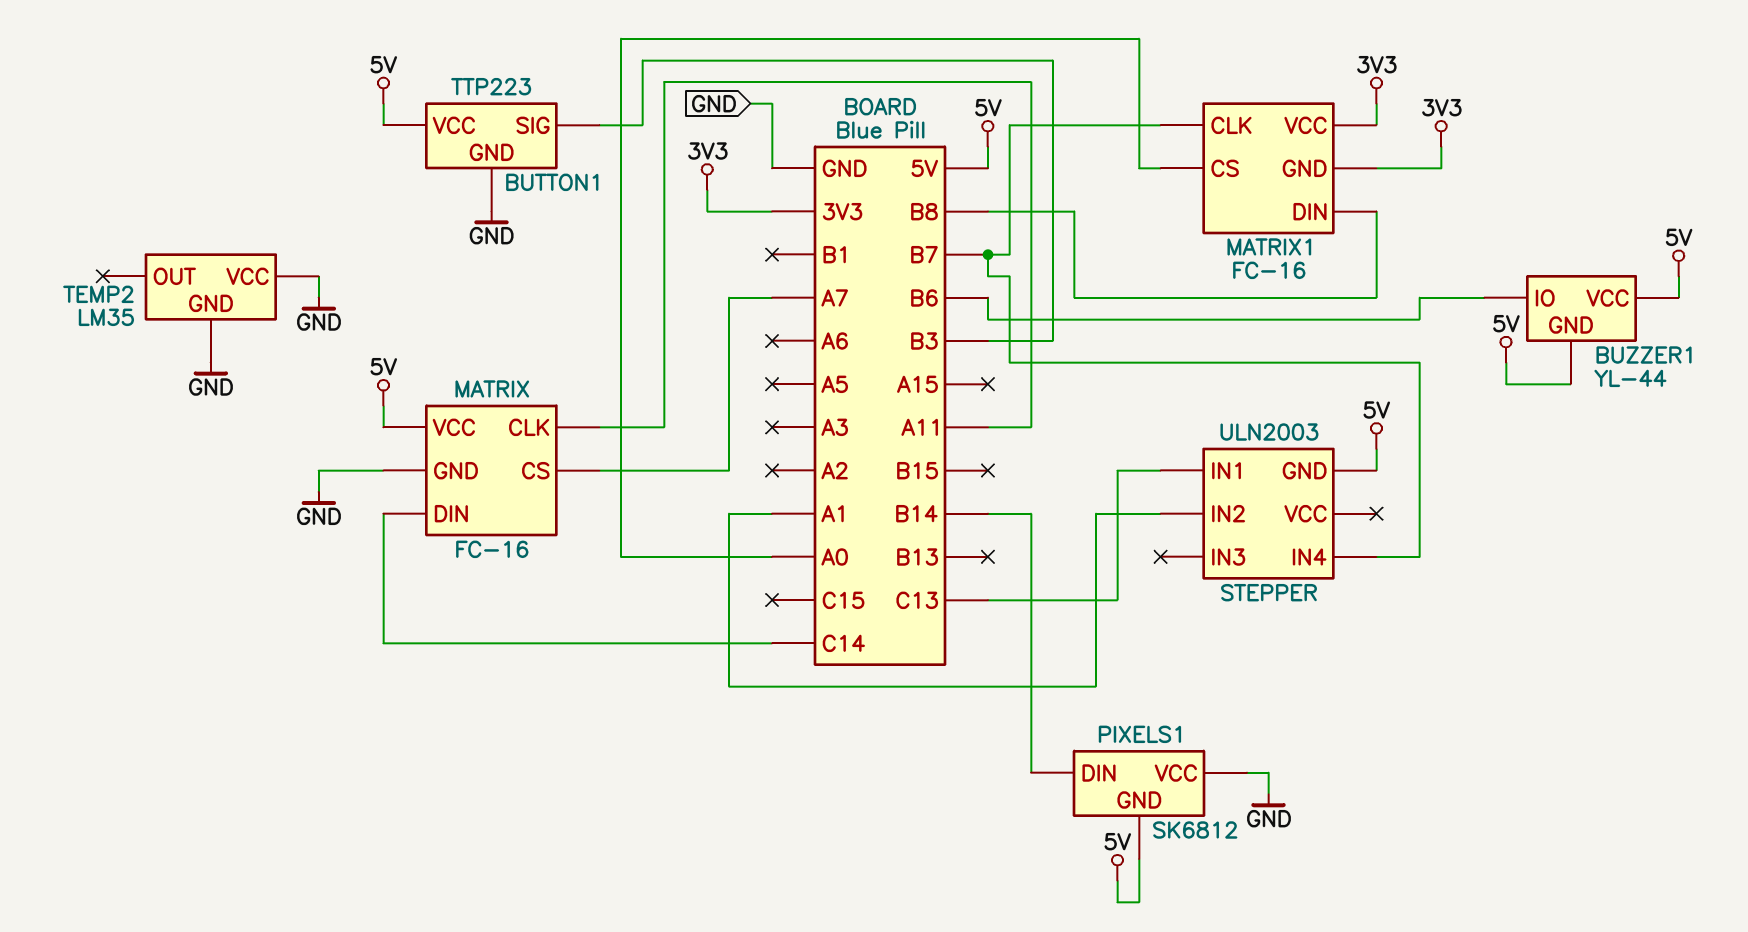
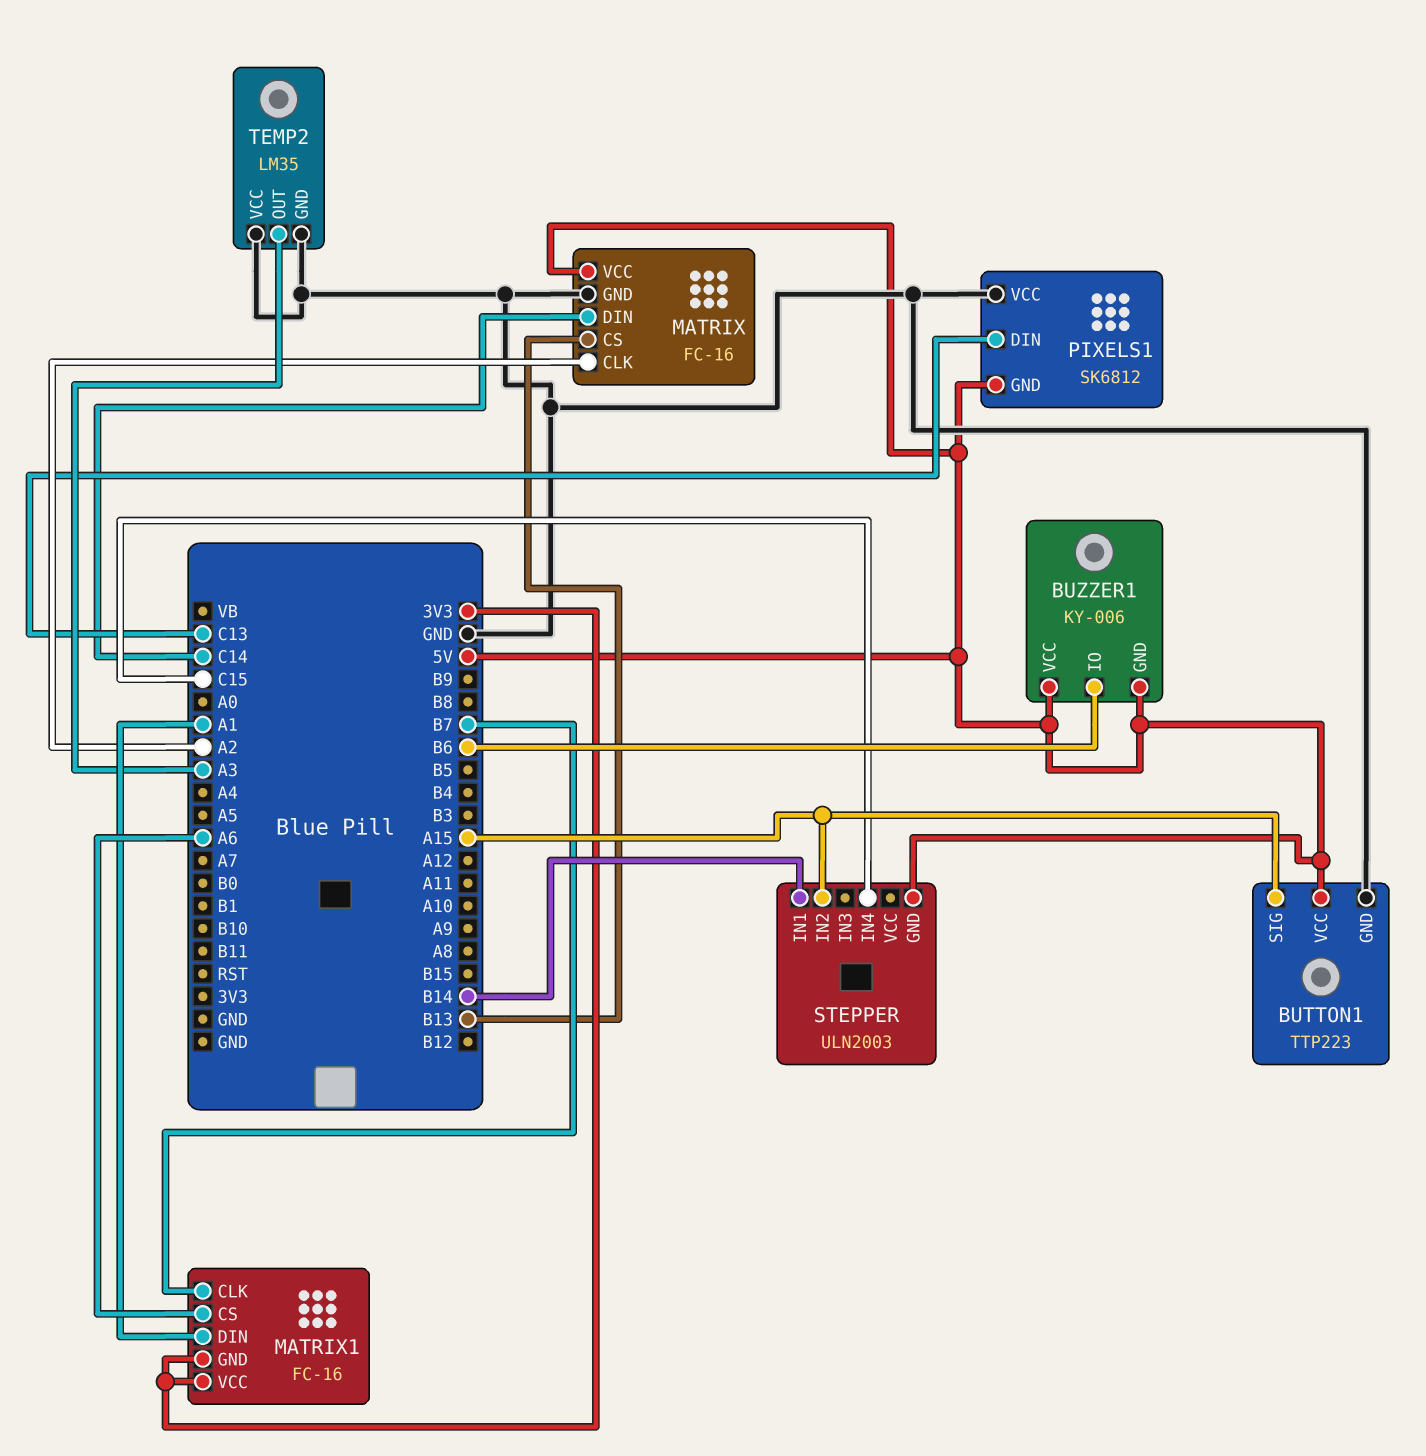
BUTTON1 pin SIG: B3 -> A15
BUZZER1: YL-44 -> KY-006
MATRIX pin CLK: A11 -> A2
MATRIX pin CS: A7 -> B13
MATRIX1 pin CS: A0 -> A6
MATRIX1 pin DIN: B8 -> A1
PIXELS1 pin DIN: B14 -> C13
STEPPER pin IN1: C13 -> B14
STEPPER pin IN2: A1 -> A15
STEPPER pin IN4: B7 -> C15
TEMP2 pin OUT: none -> A3

